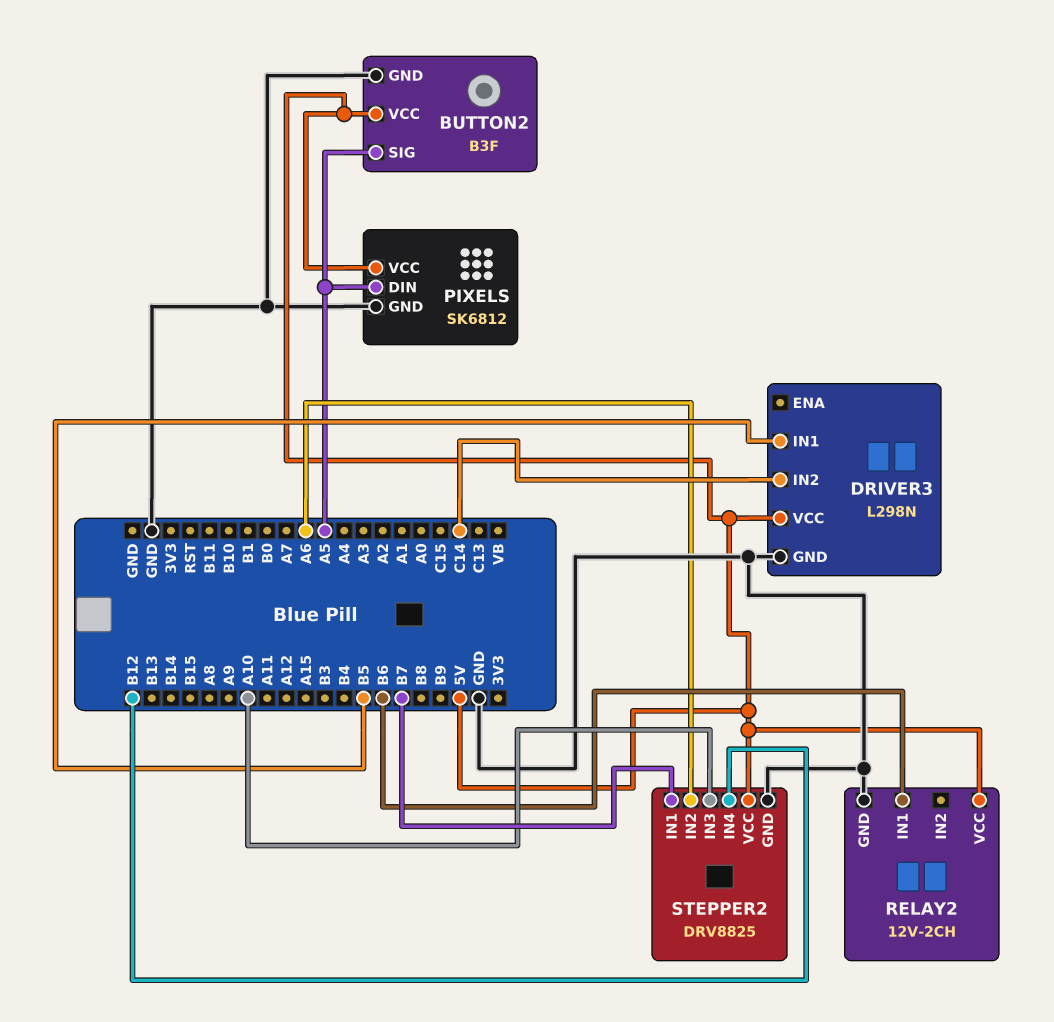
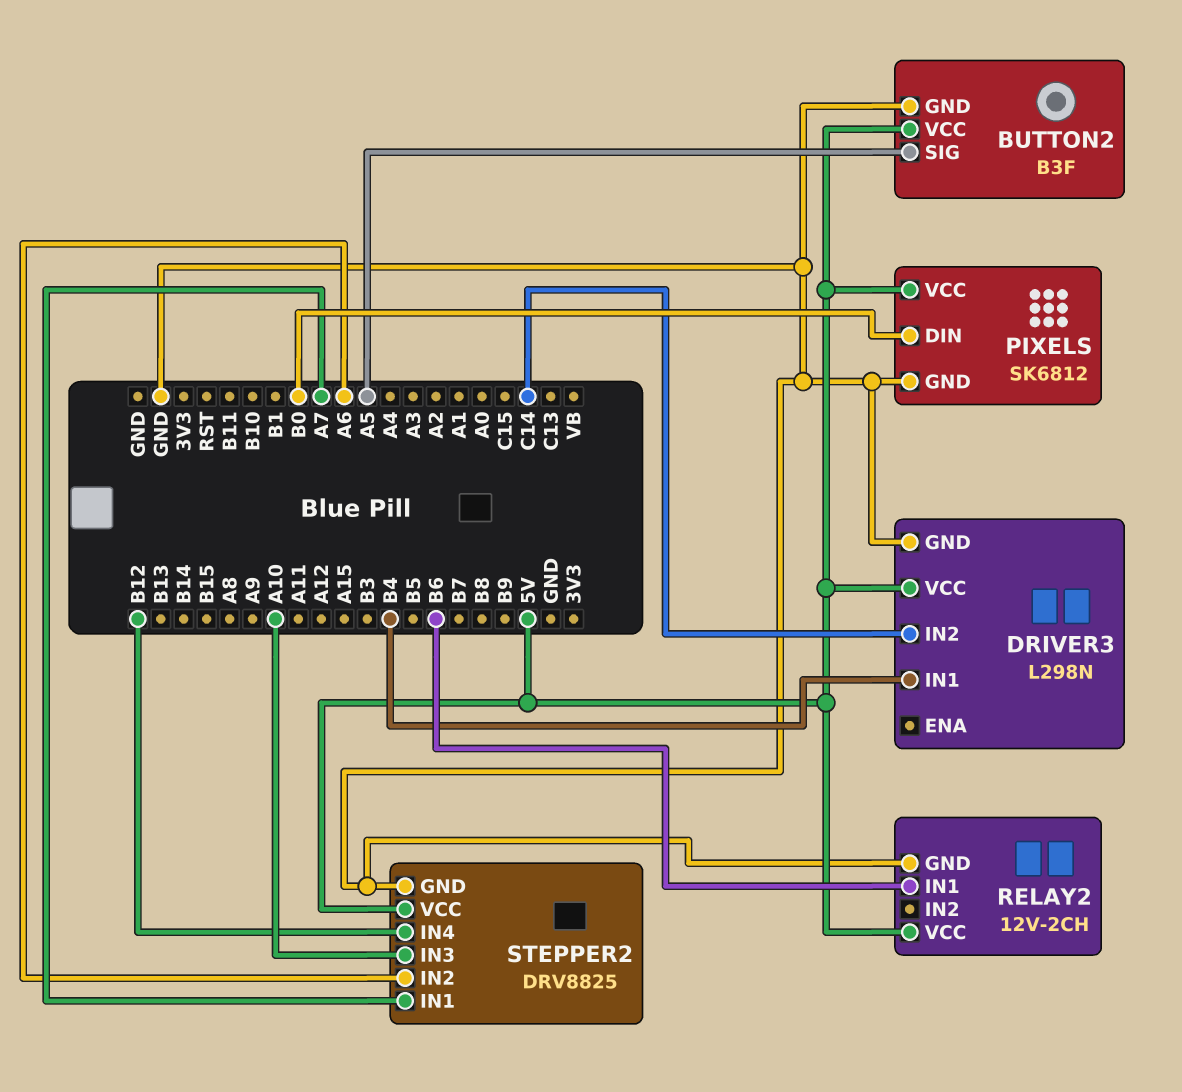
DRIVER3 pin IN1: B5 -> B4
PIXELS pin DIN: A5 -> B0
STEPPER2 pin IN1: B7 -> A7

